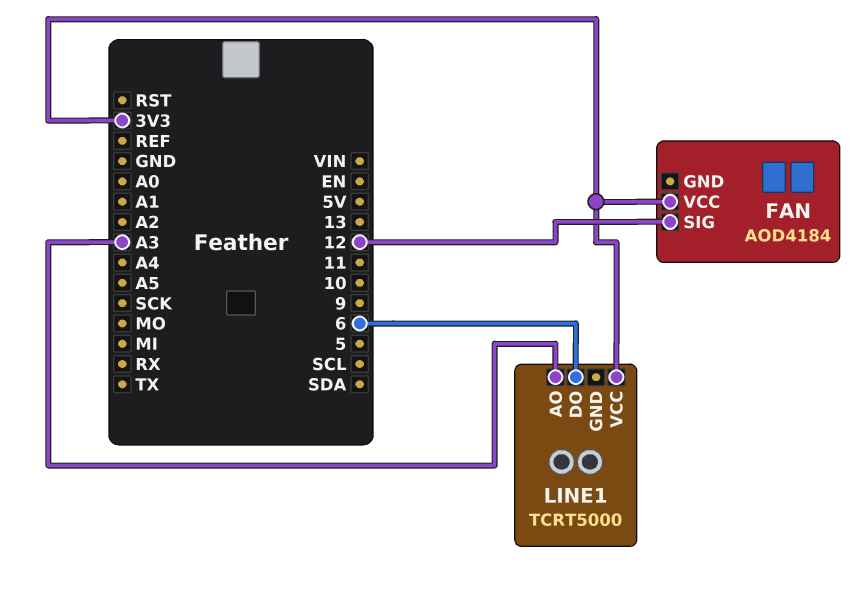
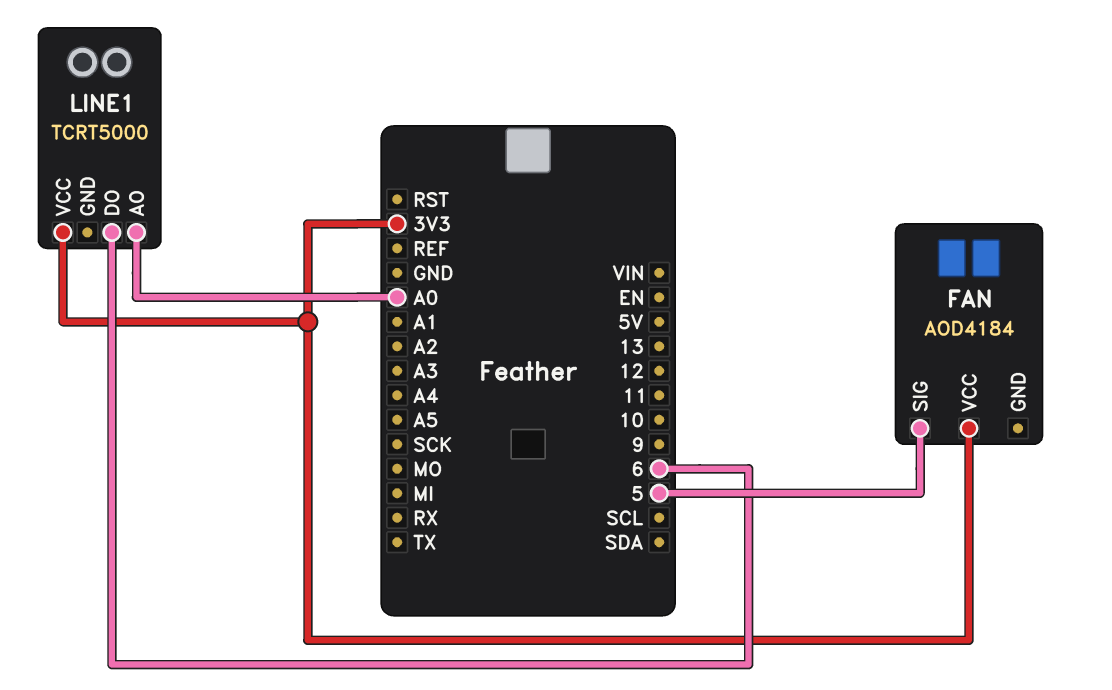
FAN pin SIG: 12 -> 5
LINE1 pin AO: A3 -> A0

